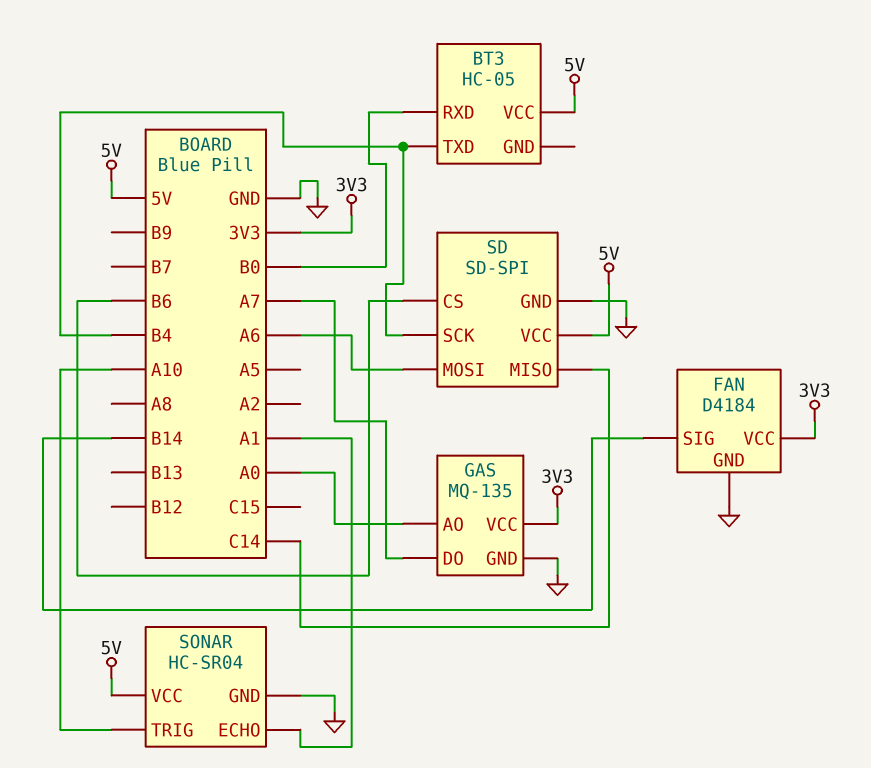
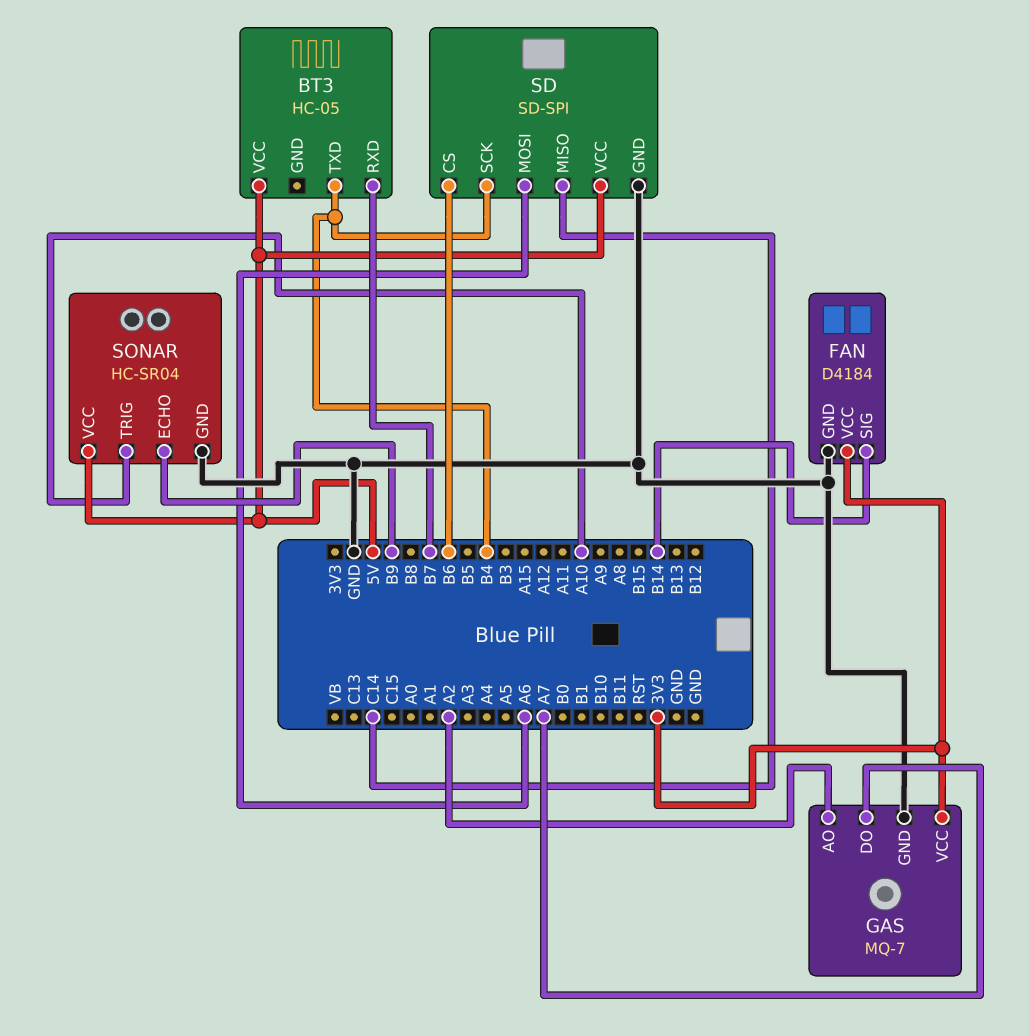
BT3 pin RXD: B0 -> B7
GAS: MQ-135 -> MQ-7
GAS pin AO: A0 -> A2
SONAR pin ECHO: A1 -> B9

